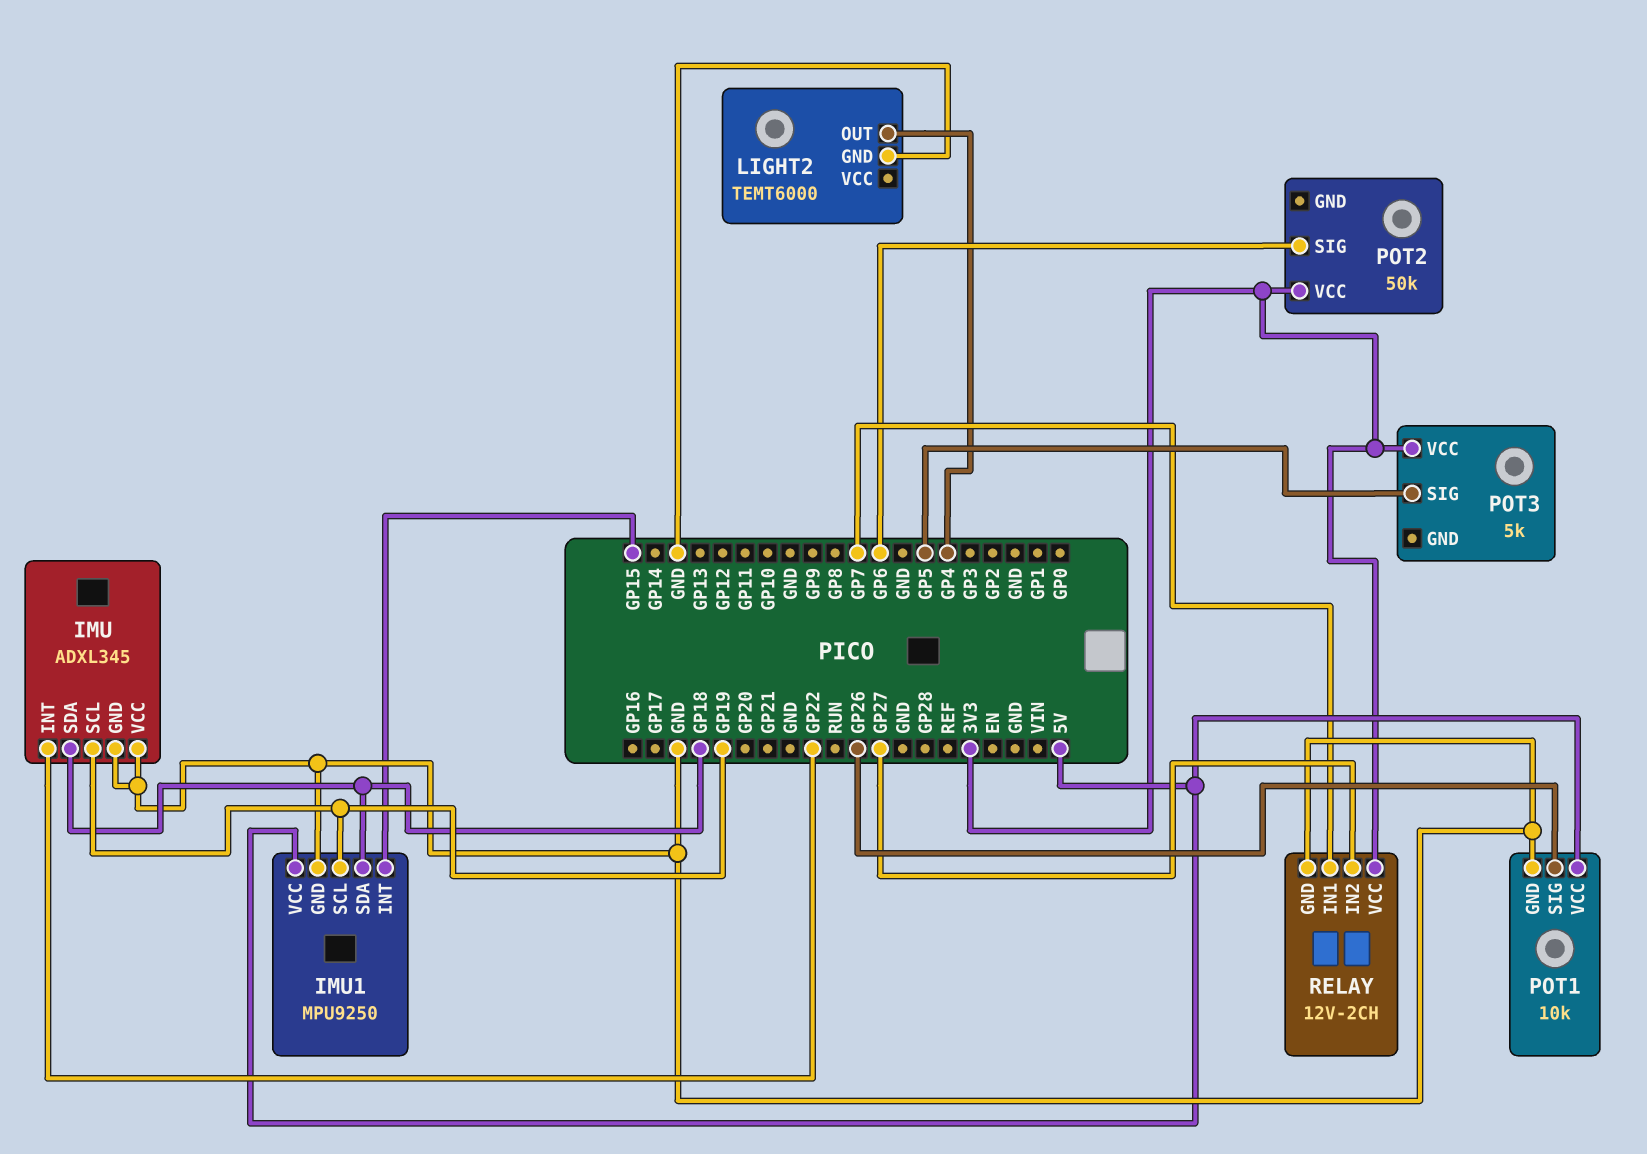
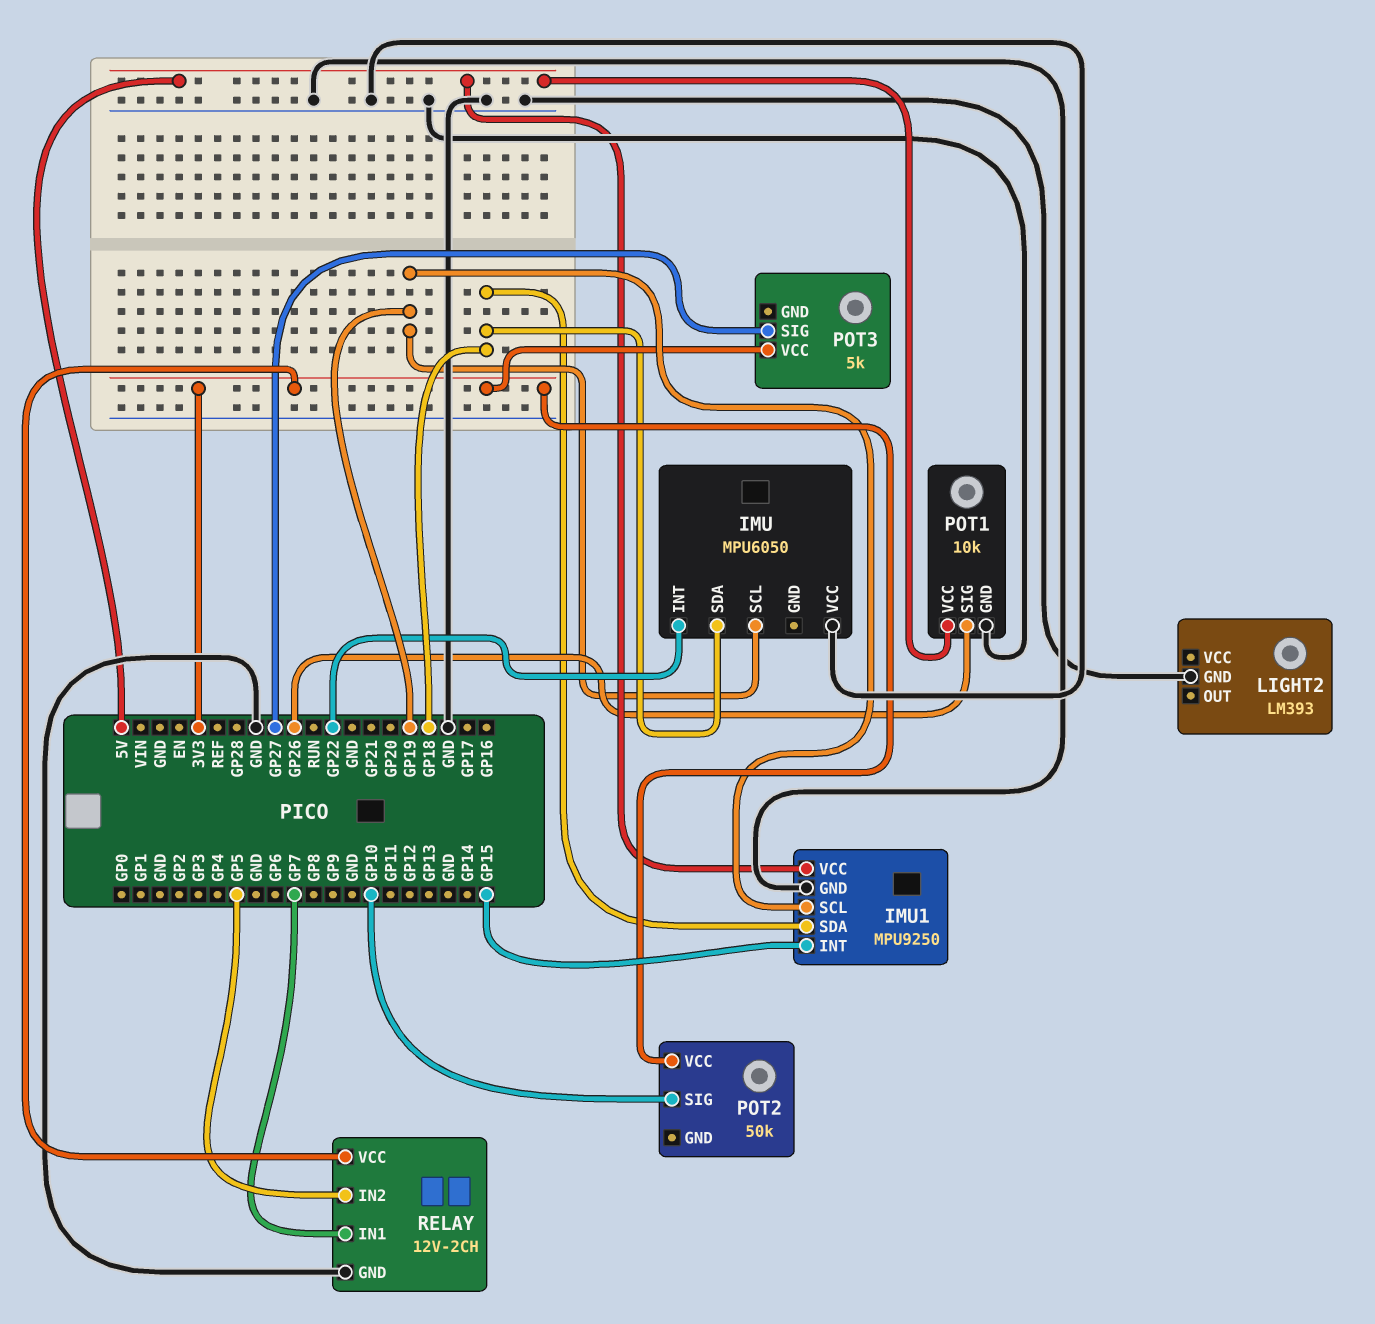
IMU: ADXL345 -> MPU6050
IMU pin GND: GND -> none
LIGHT2: TEMT6000 -> LM393
LIGHT2 pin OUT: GP4 -> none
POT2 pin SIG: GP6 -> GP10
POT3 pin SIG: GP5 -> GP27
RELAY pin IN2: GP27 -> GP5

